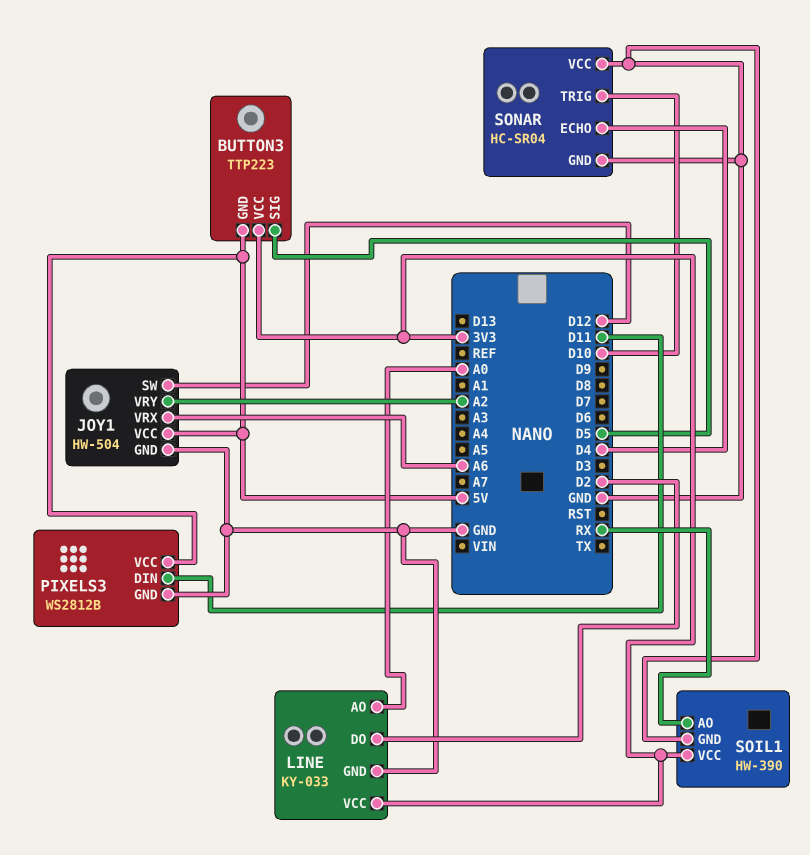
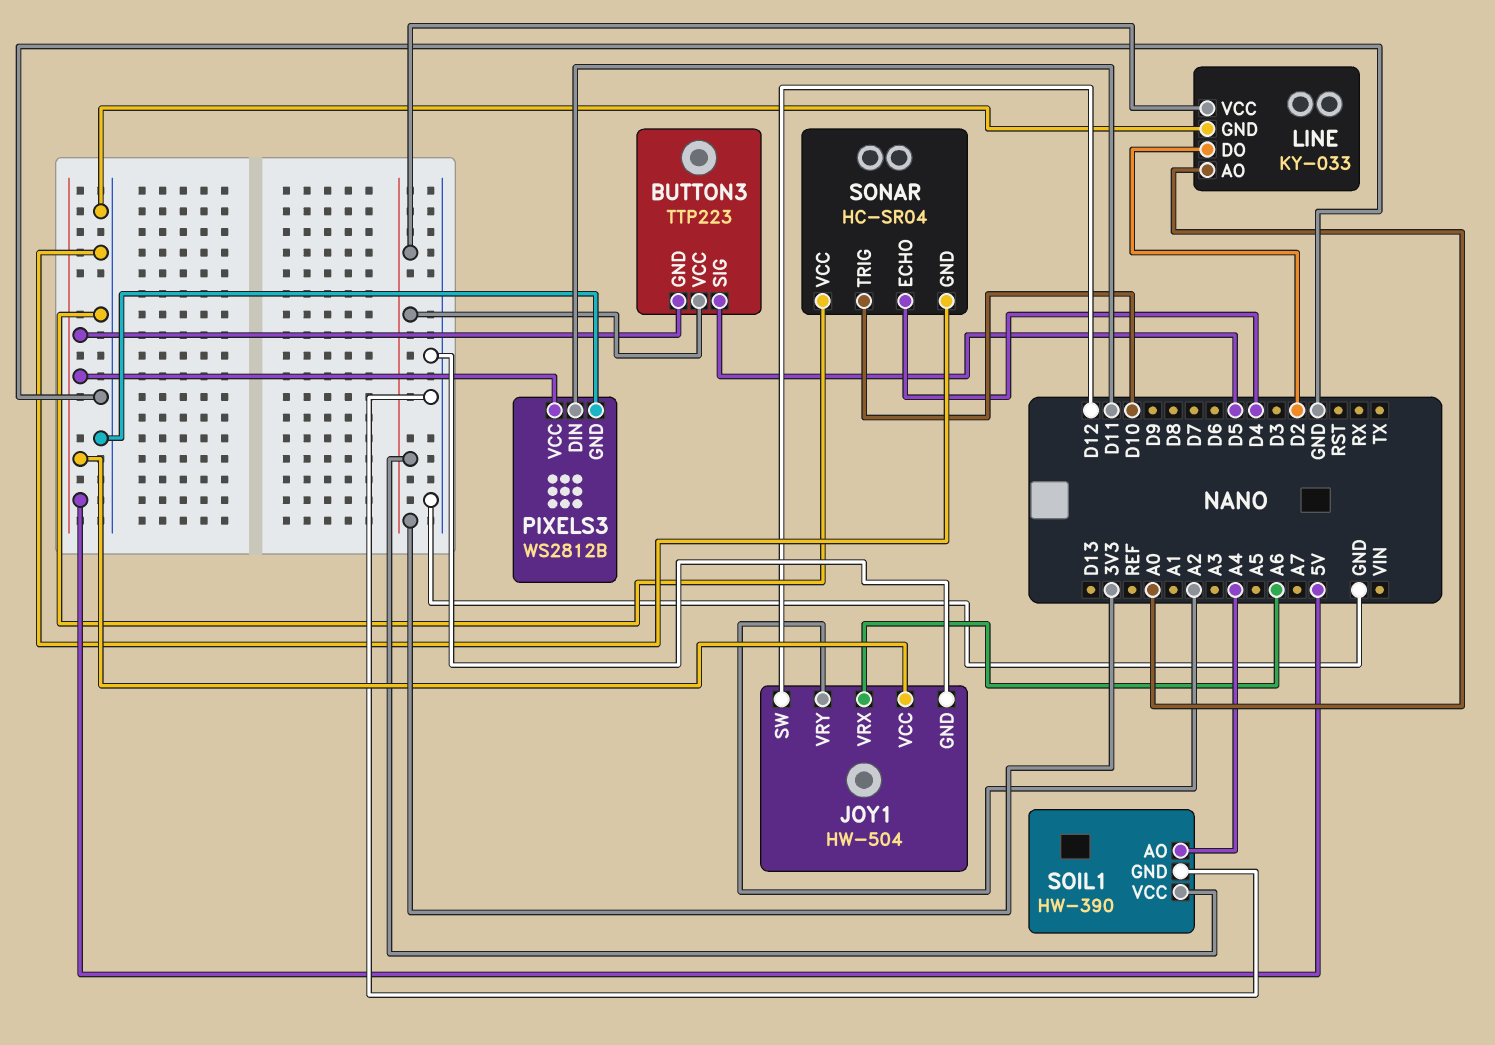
SOIL1 pin AO: RX -> A4

